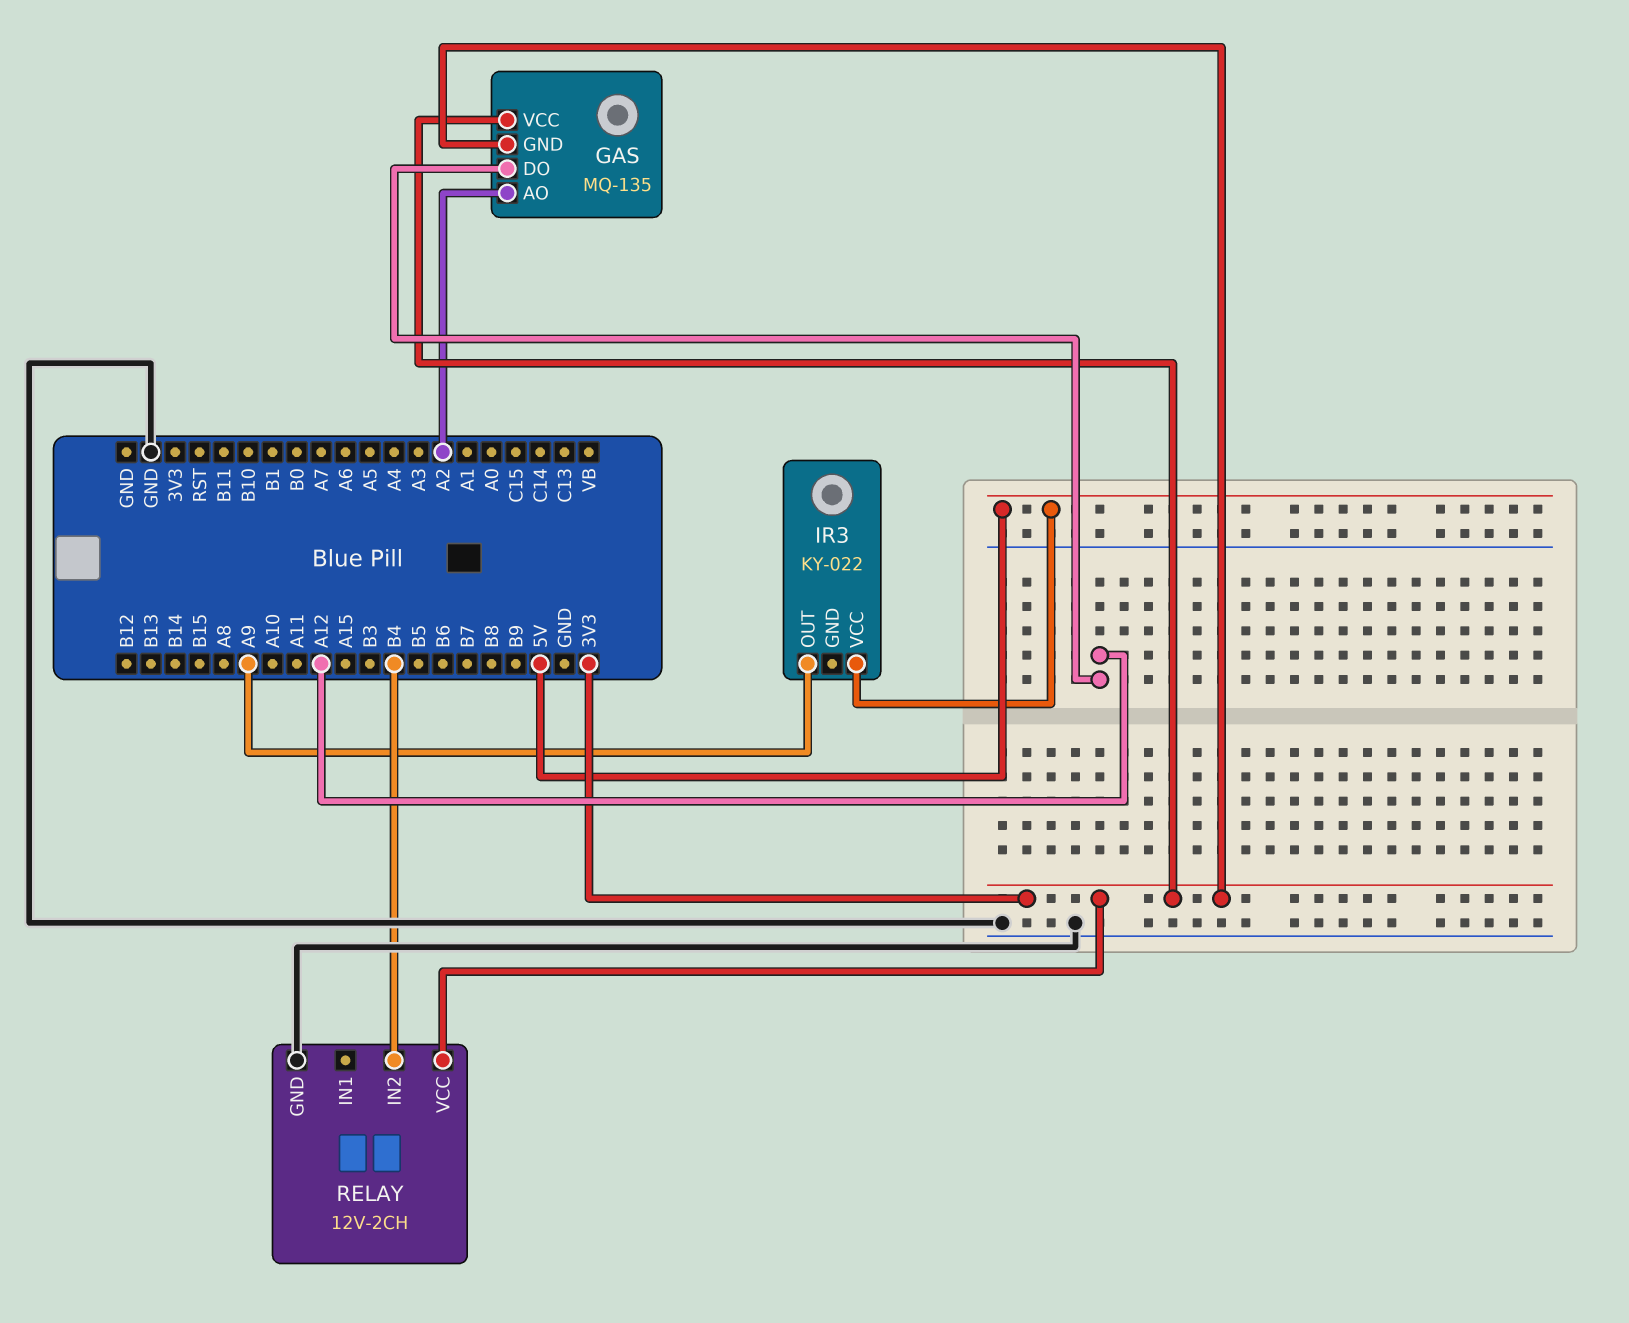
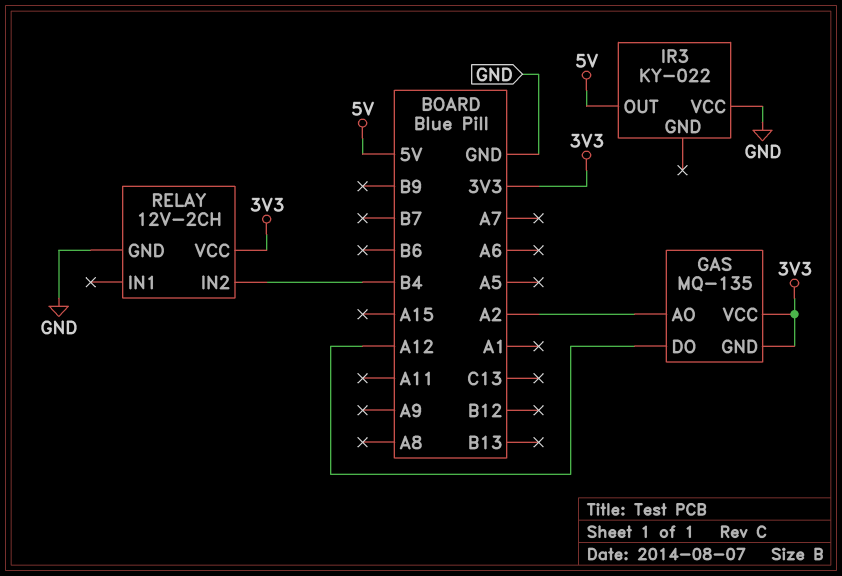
IR3 pin OUT: A9 -> 5V
IR3 pin VCC: 5V -> GND

